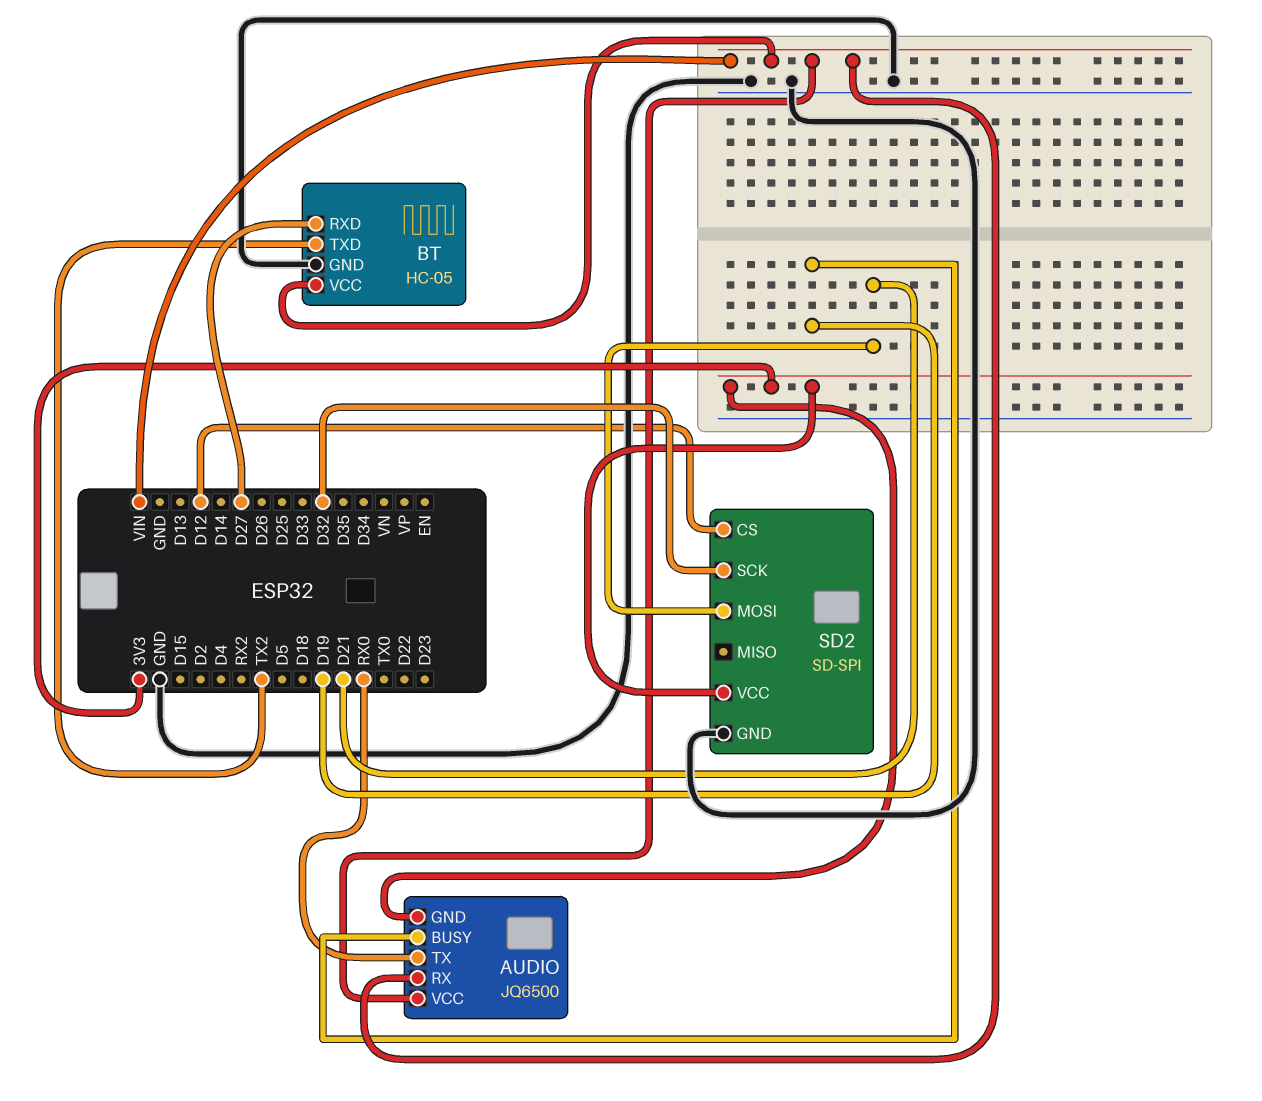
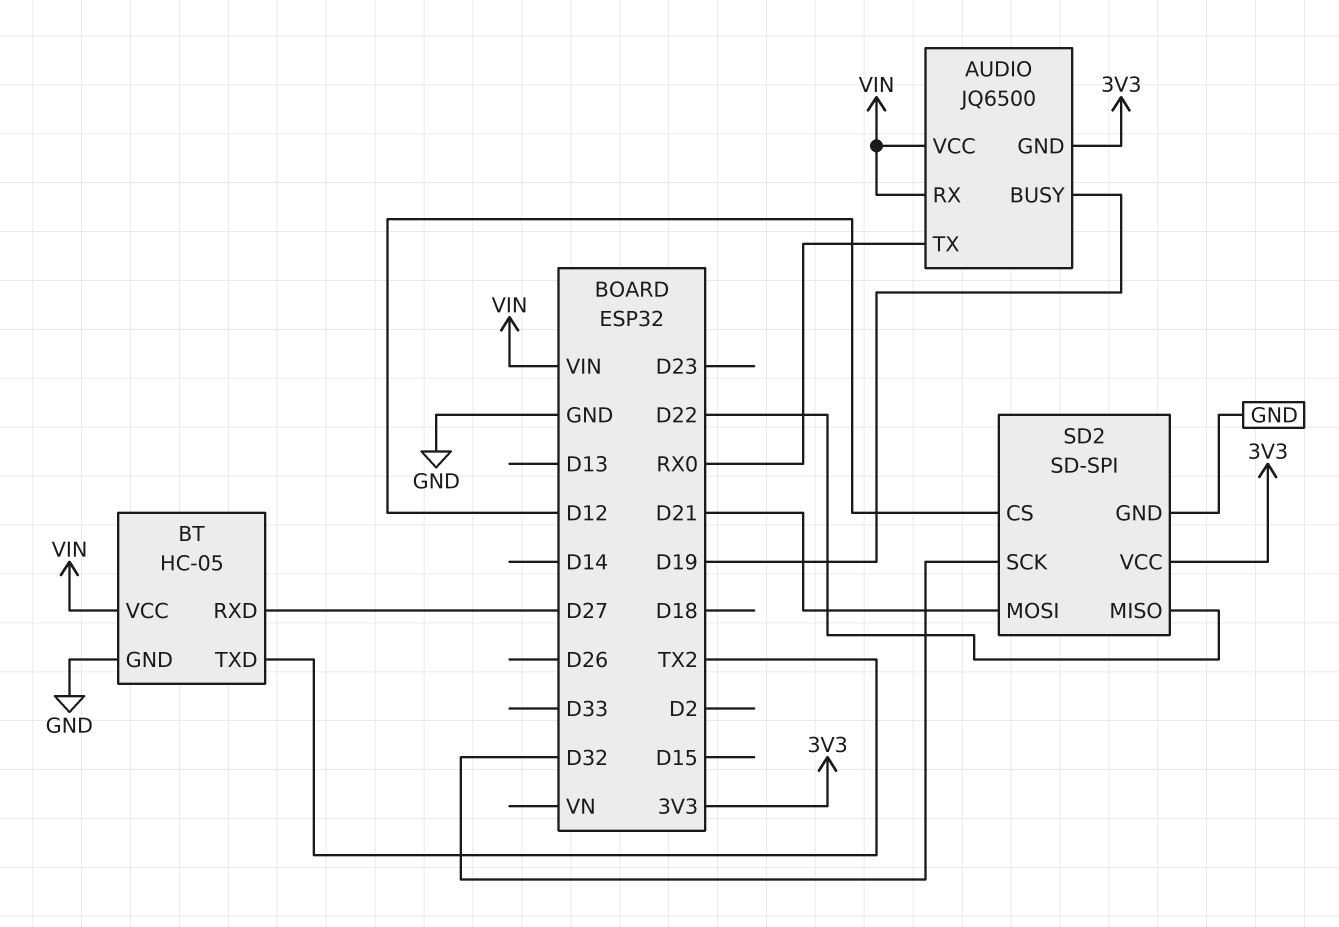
SD2 pin MISO: none -> D22

